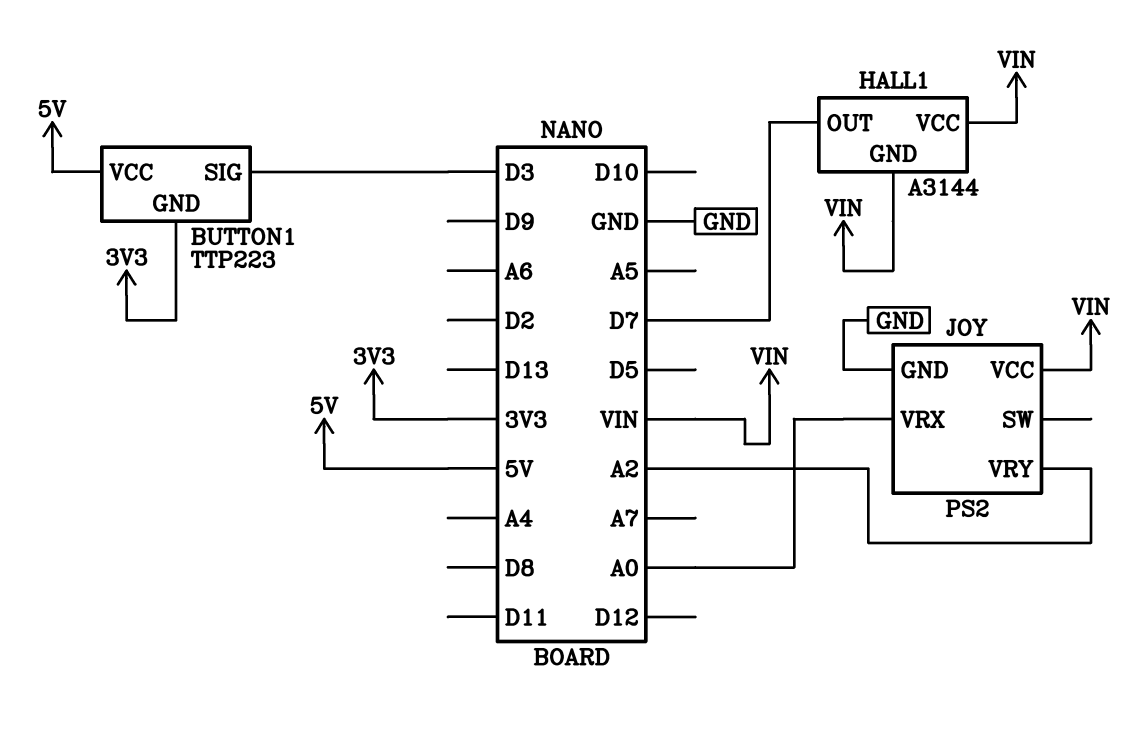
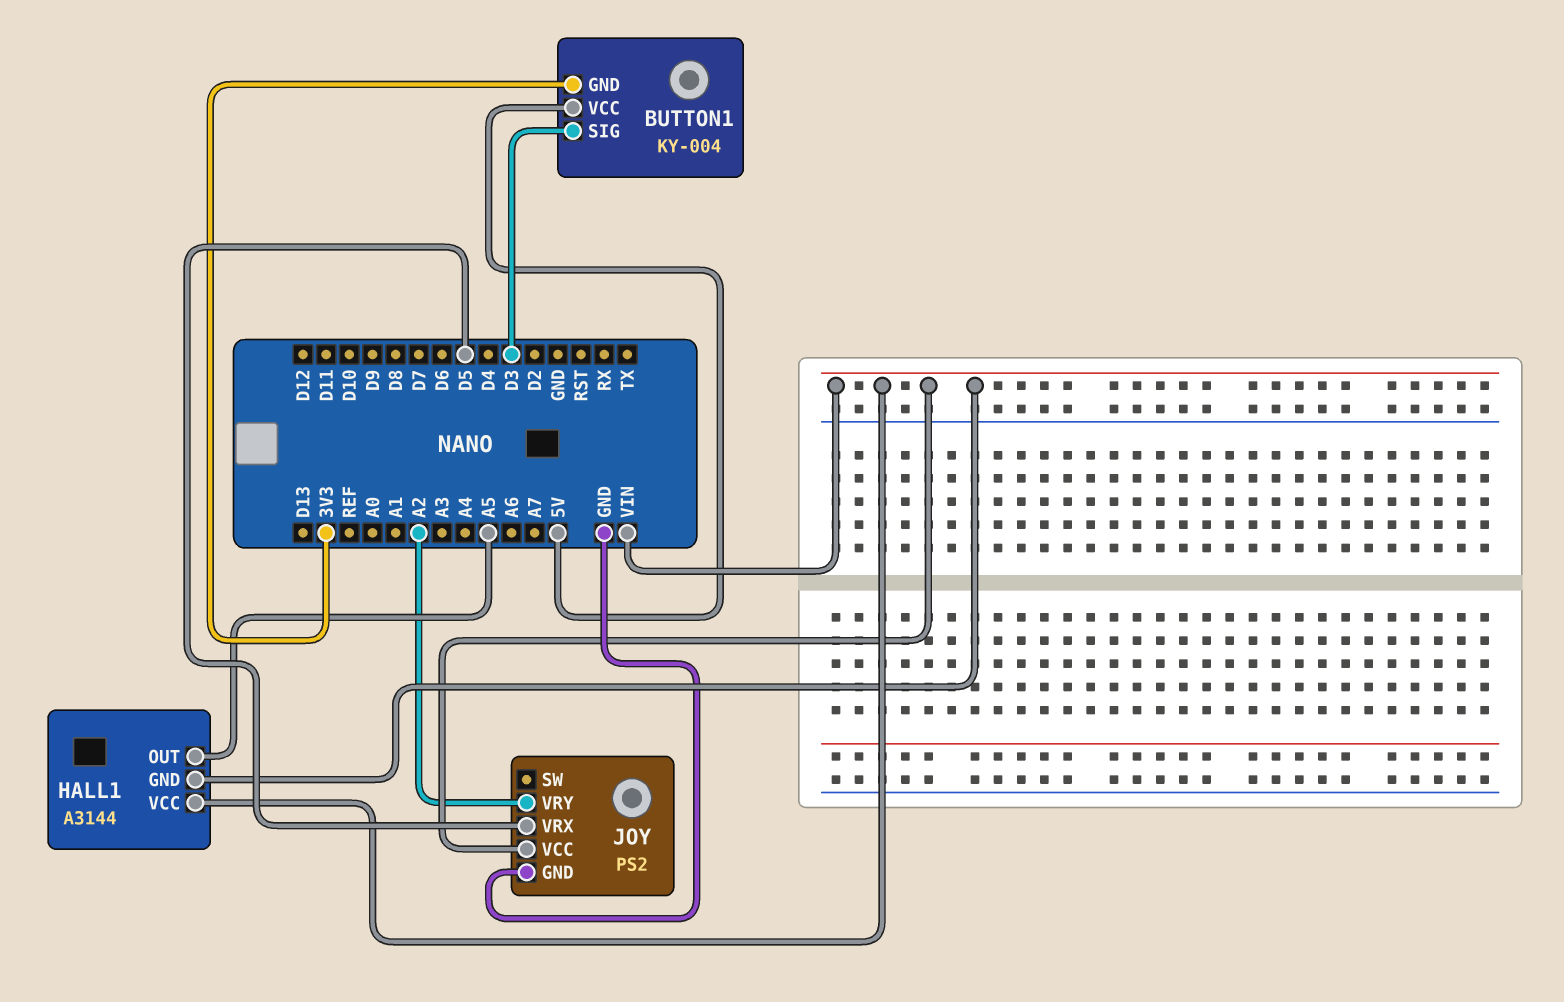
BUTTON1: TTP223 -> KY-004
HALL1 pin OUT: D7 -> A5
JOY pin VRX: A0 -> D5

